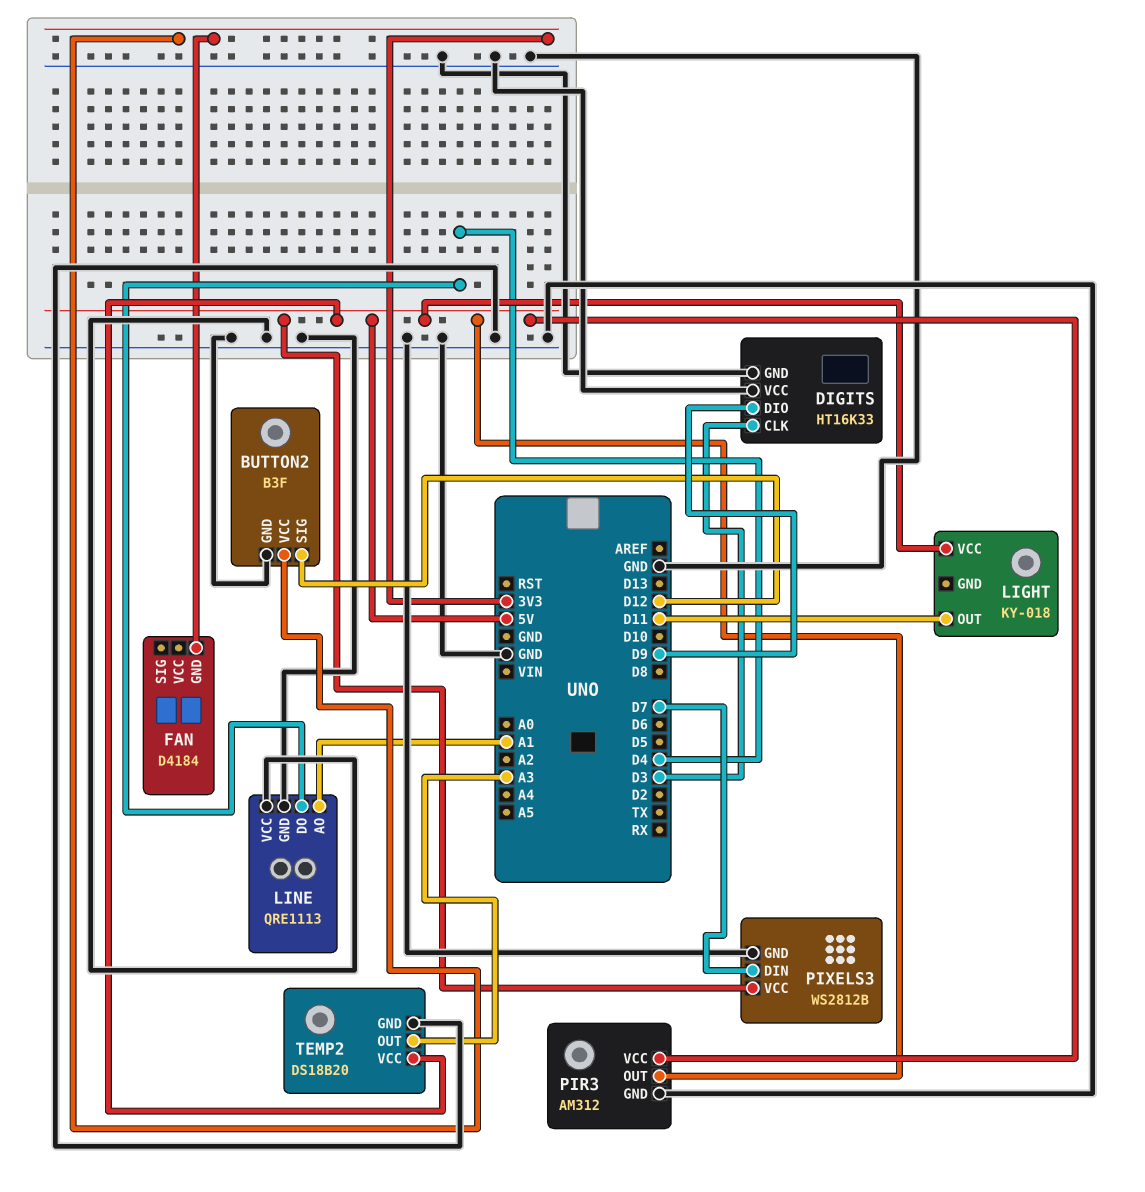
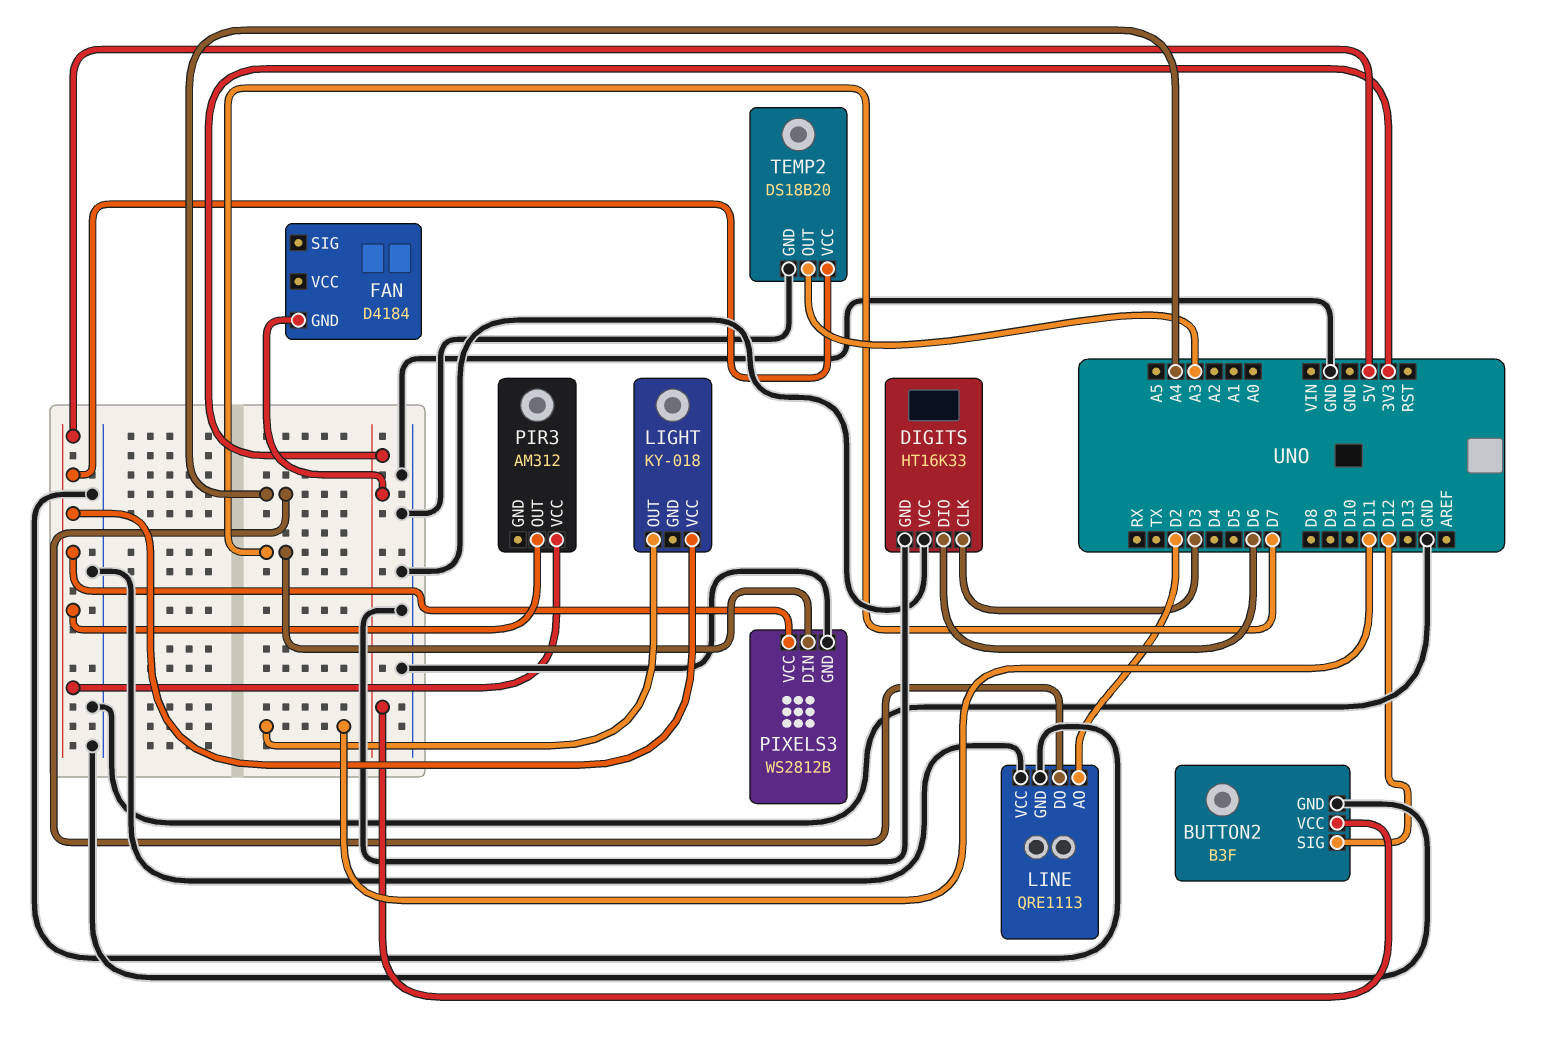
DIGITS pin DIO: D9 -> D6
LINE pin AO: A1 -> D2
LINE pin DO: D4 -> A4
PIR3 pin GND: GND -> none

